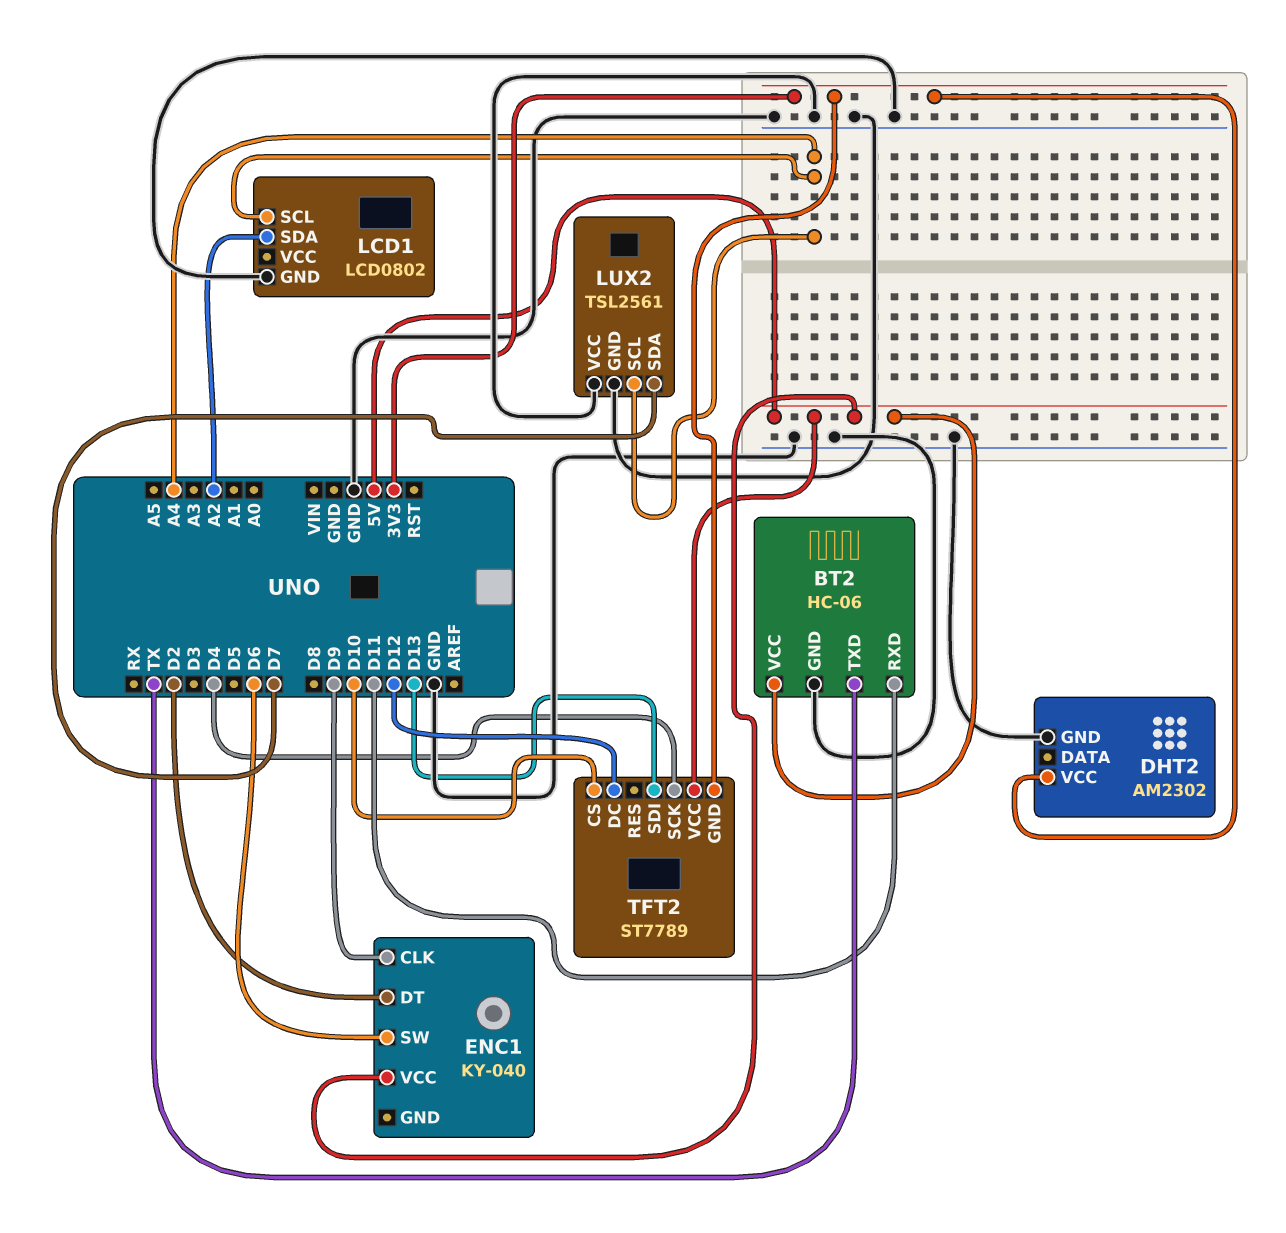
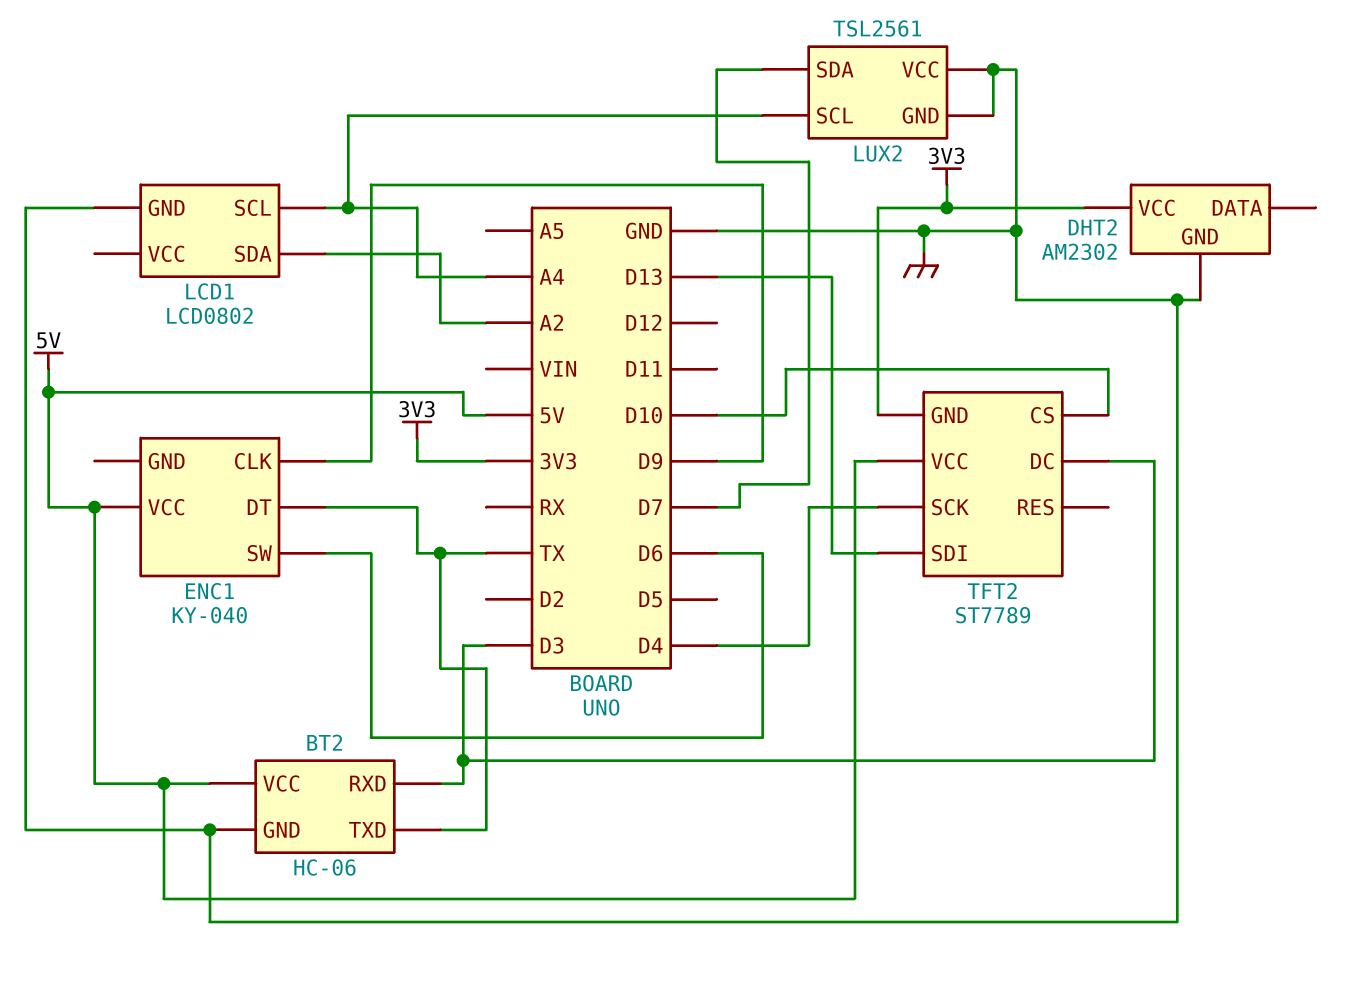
BT2 pin RXD: D11 -> D3
ENC1 pin DT: D2 -> TX
TFT2 pin DC: D12 -> D3

